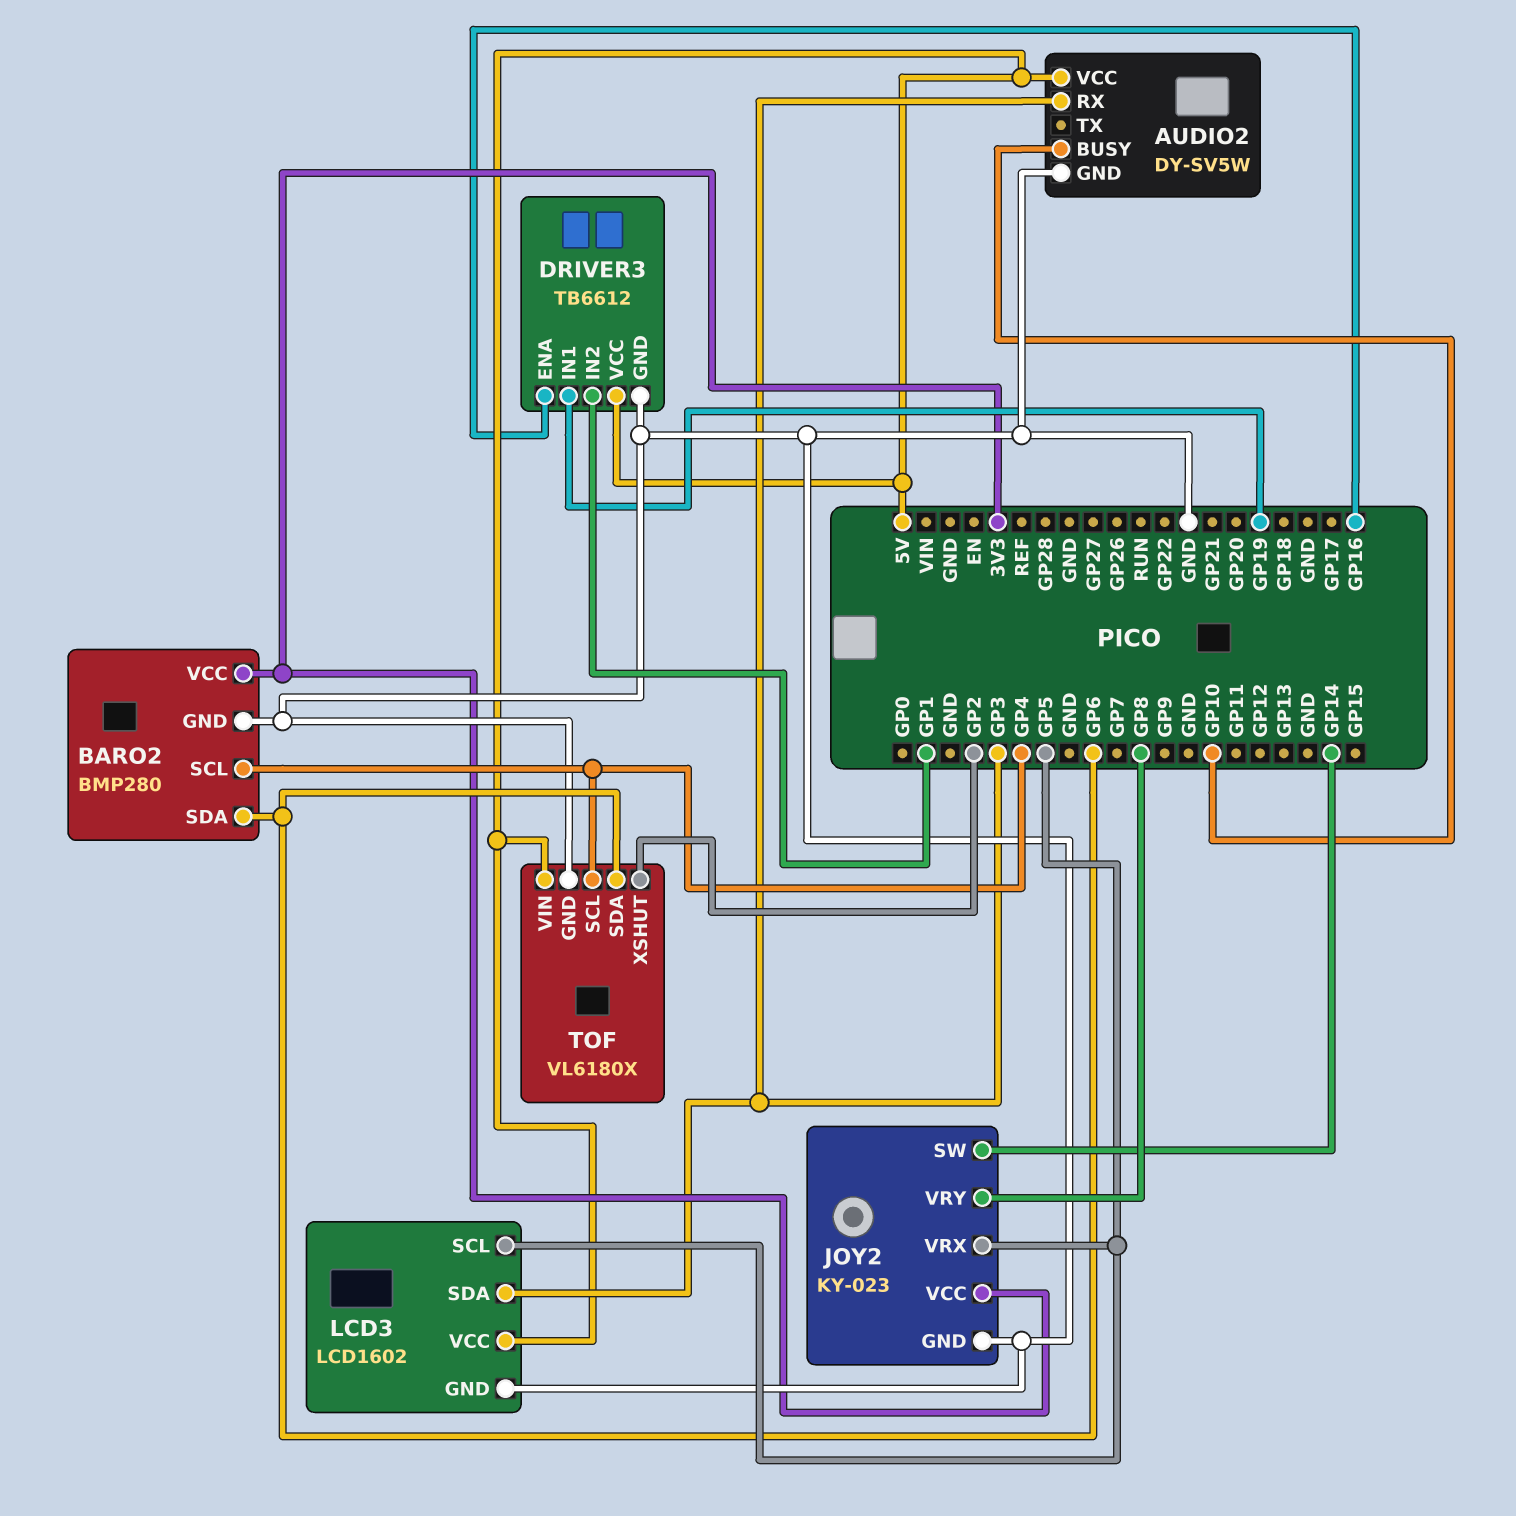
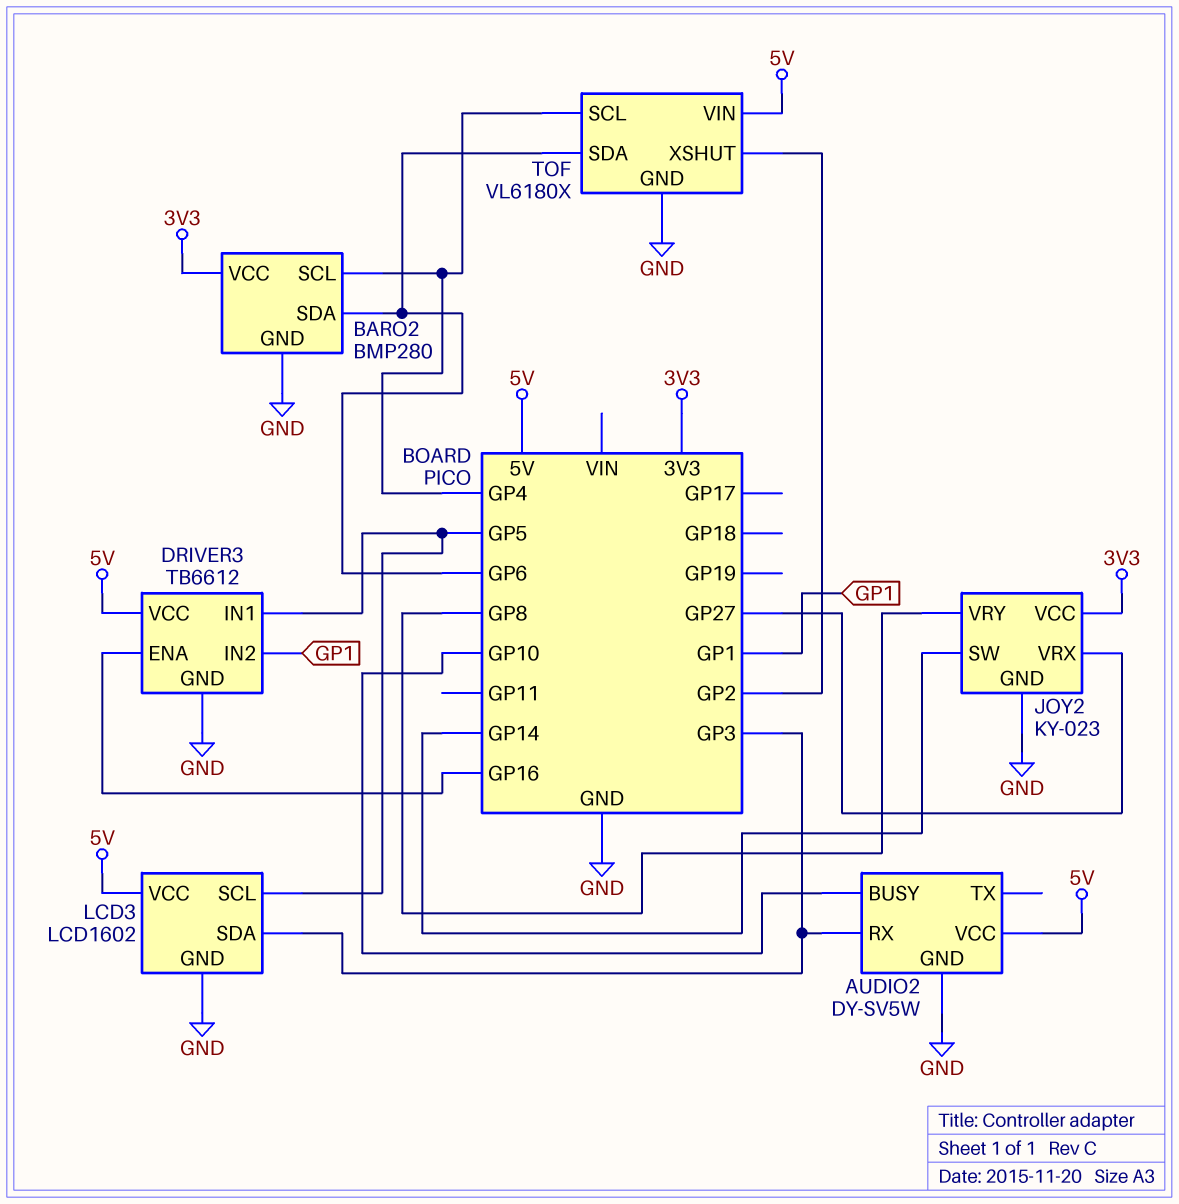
DRIVER3 pin IN1: GP19 -> GP5
JOY2 pin VRX: GP5 -> GP27

